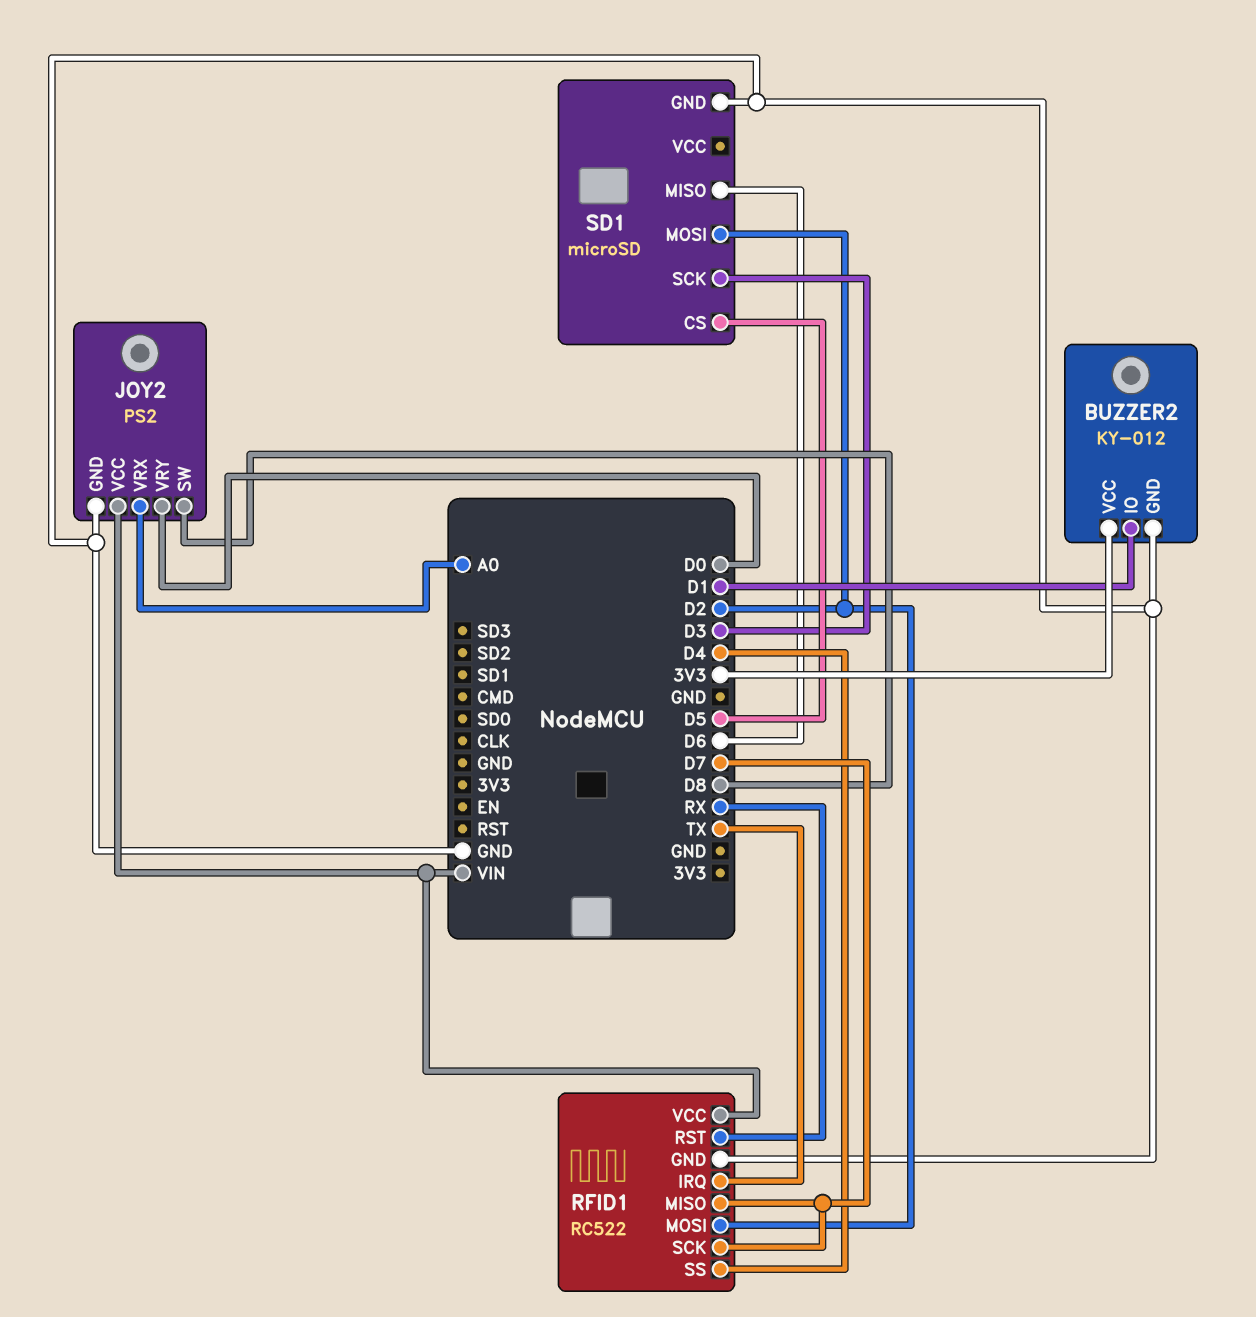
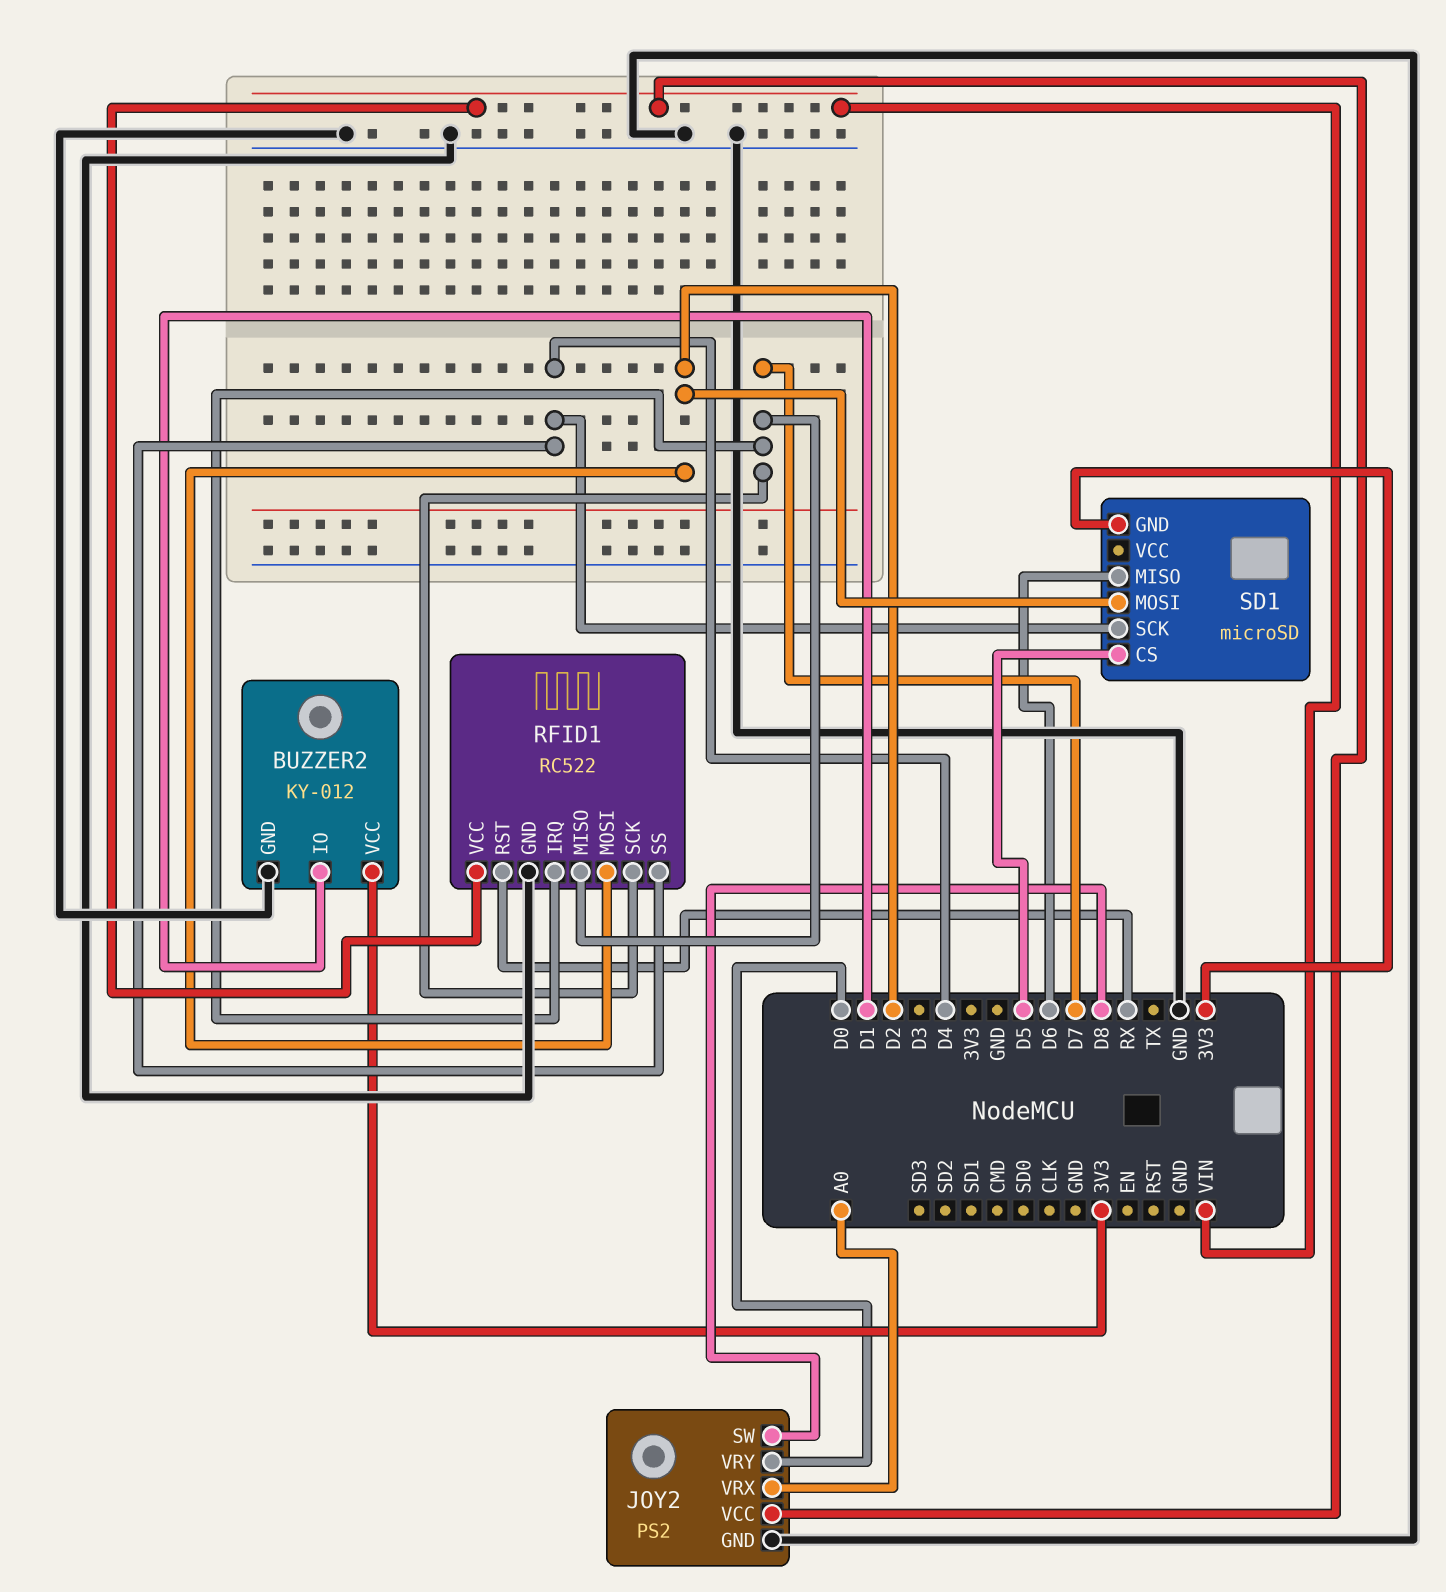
RFID1 pin IRQ: TX -> D7
SD1 pin GND: GND -> 3V3
SD1 pin SCK: D3 -> D4

